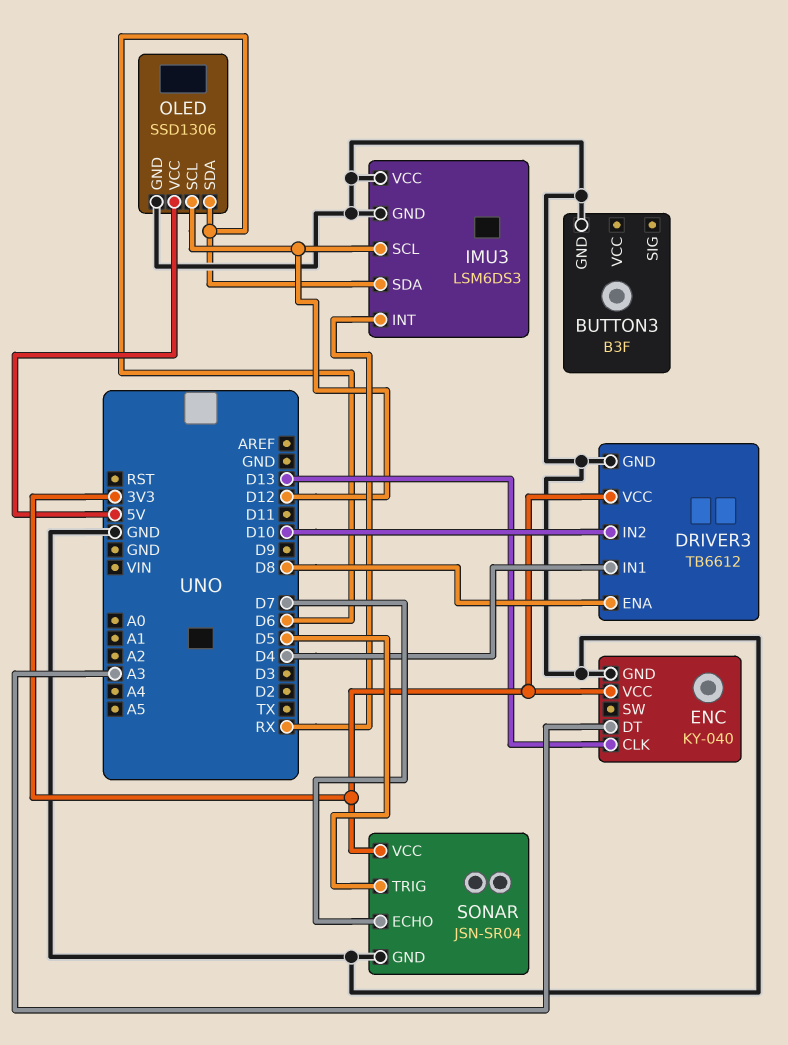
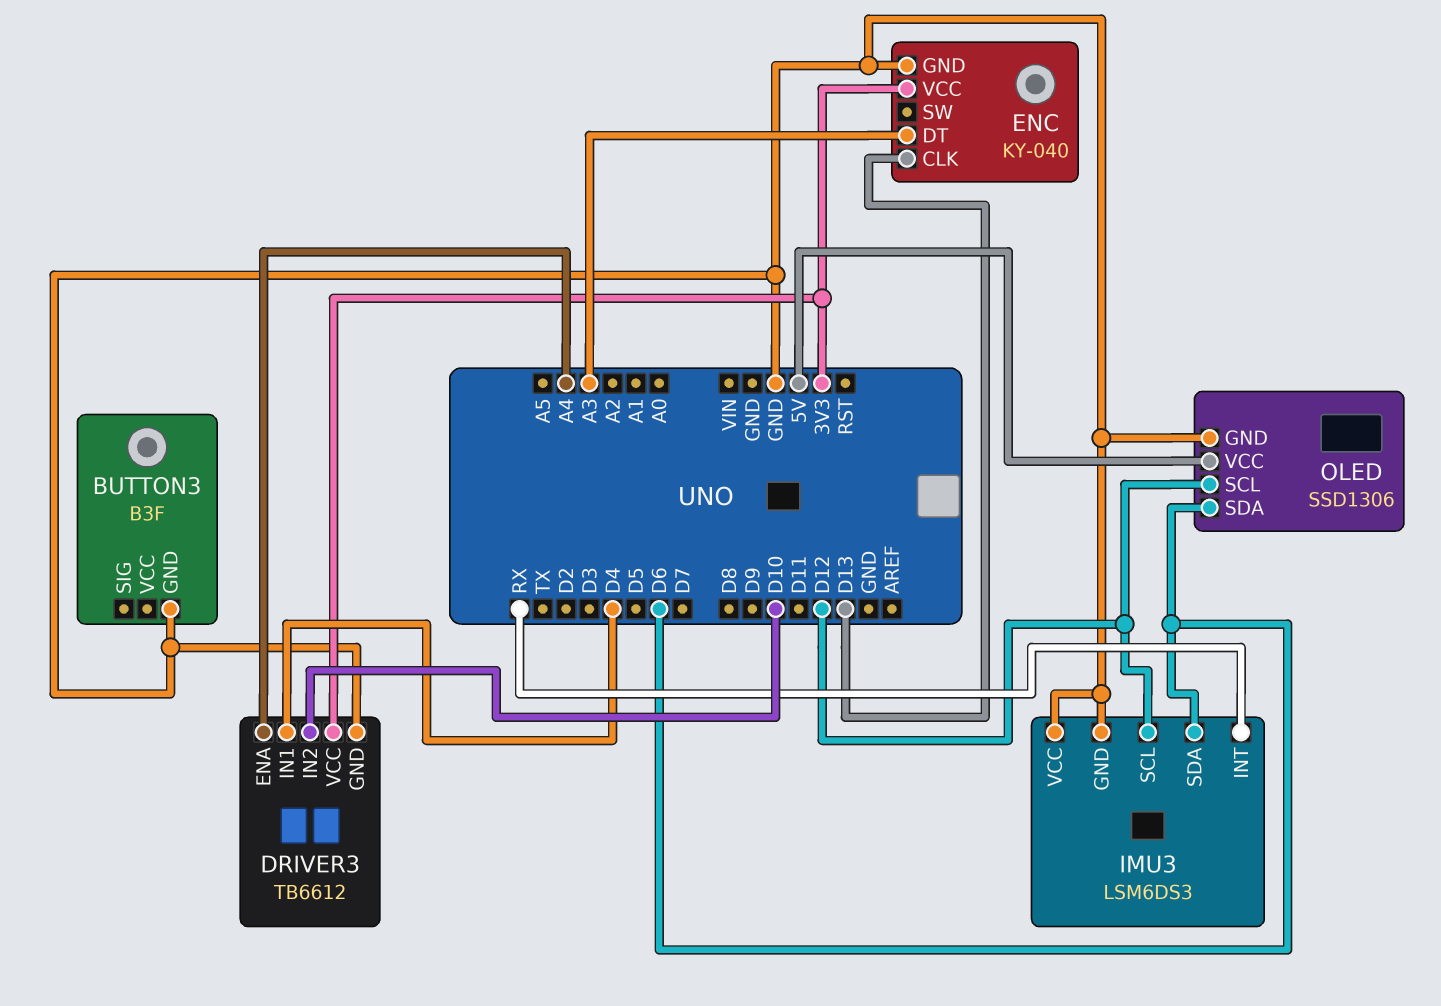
DRIVER3 pin ENA: D8 -> A4
SONAR: JSN-SR04 -> none
SONAR pin ECHO: D7 -> none
SONAR pin GND: GND -> none
SONAR pin TRIG: D5 -> none
SONAR pin VCC: 3V3 -> none

